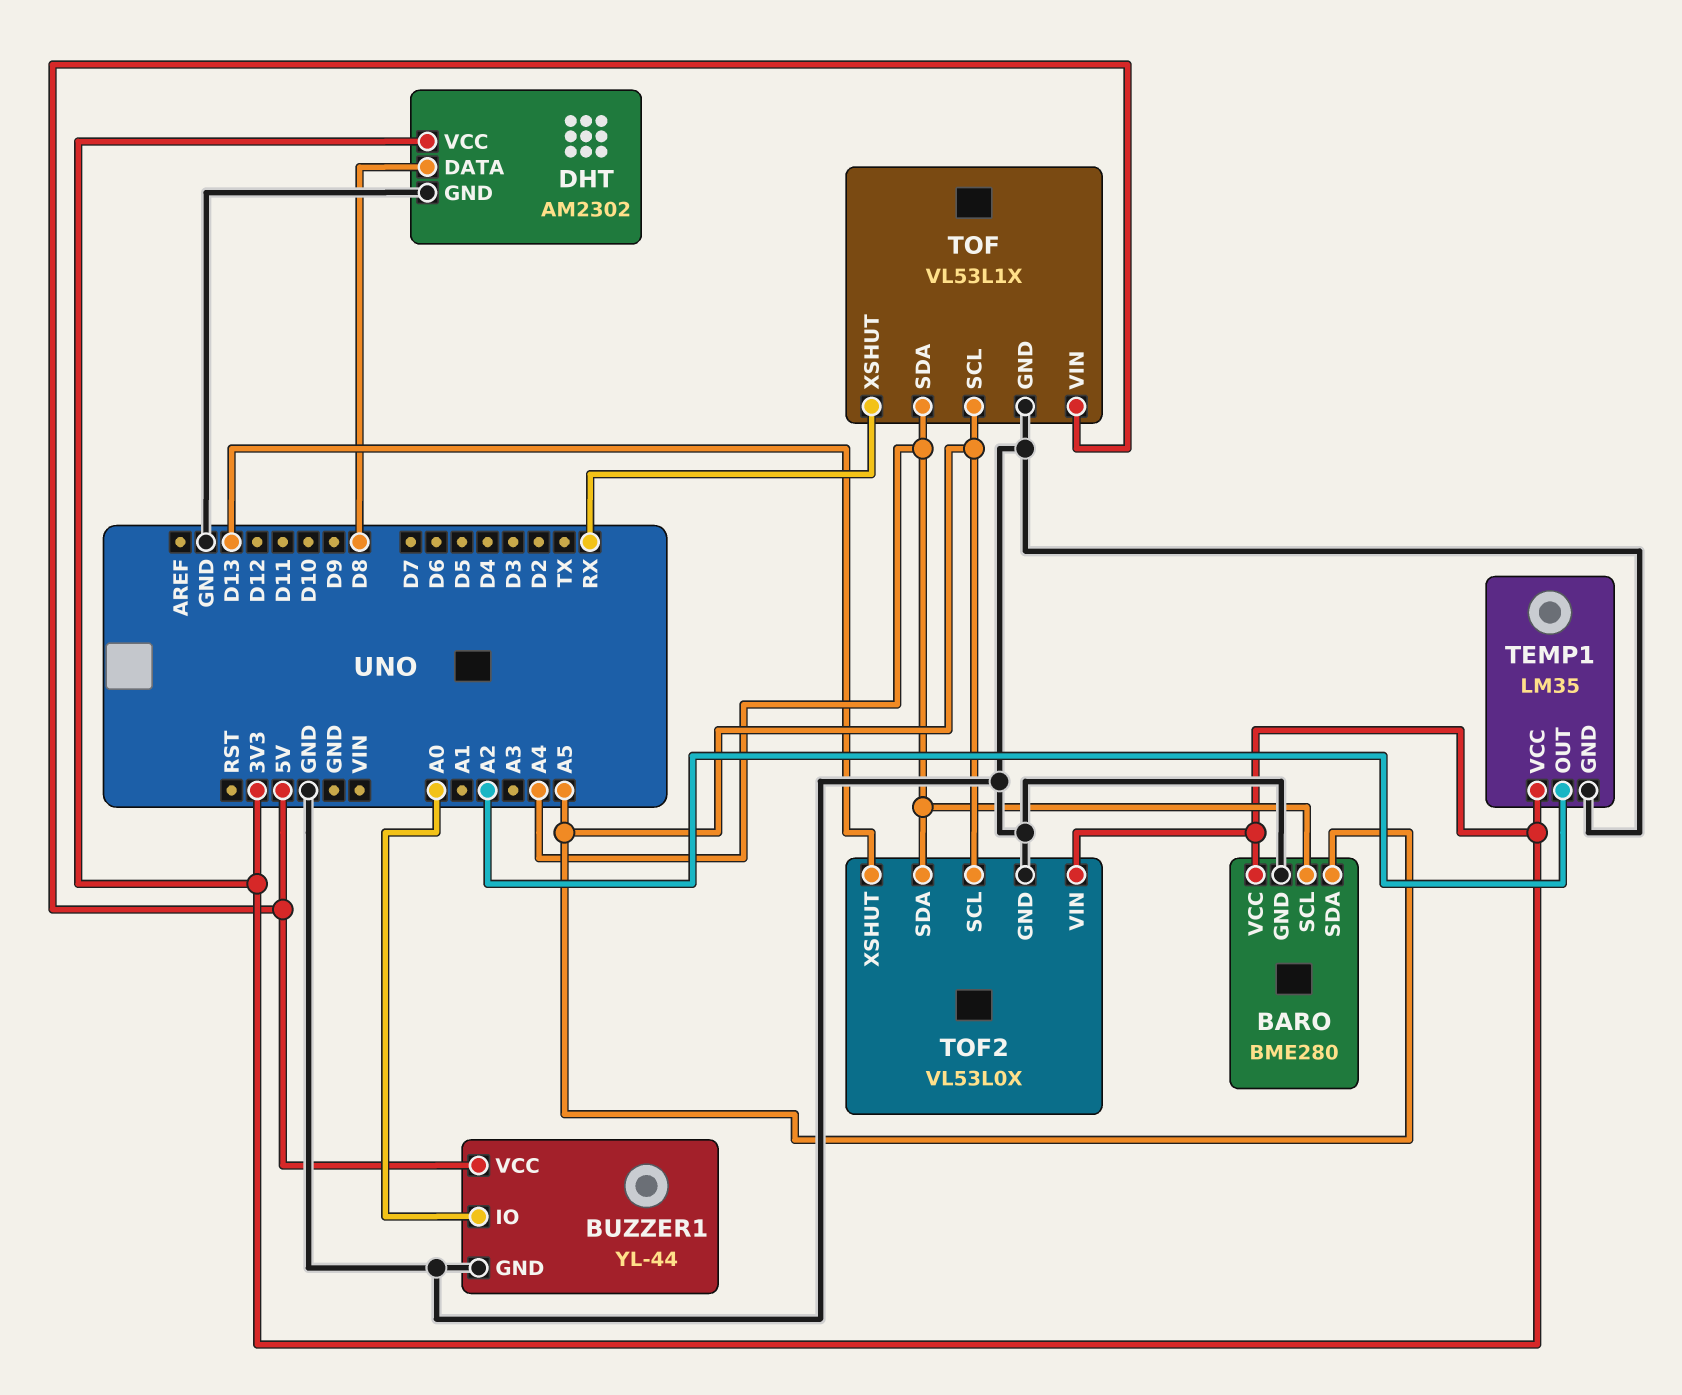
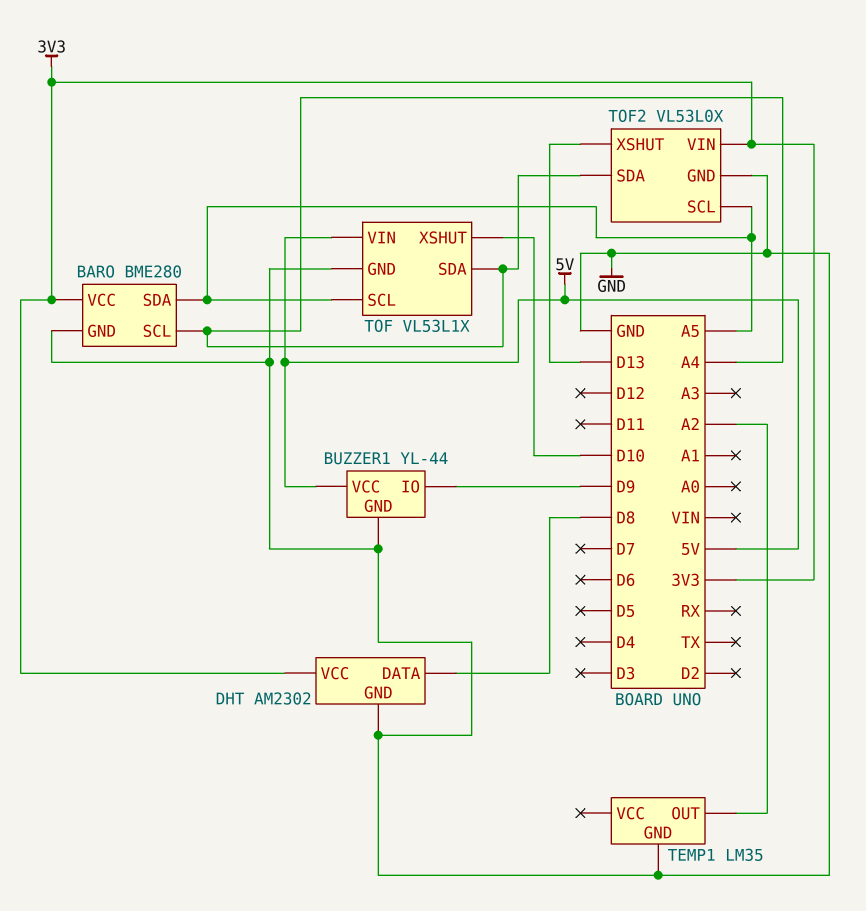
BUZZER1 pin IO: A0 -> D9
TEMP1 pin VCC: 3V3 -> none
TOF pin XSHUT: RX -> D10

